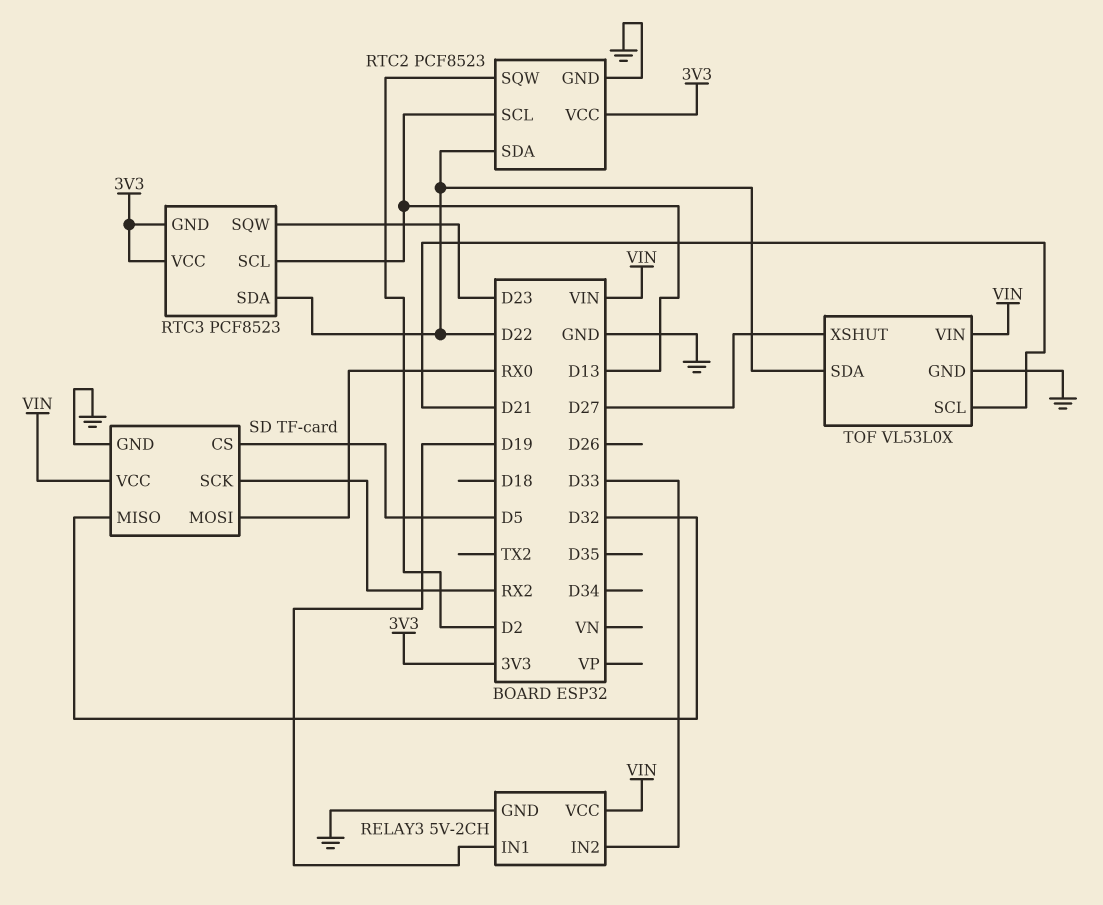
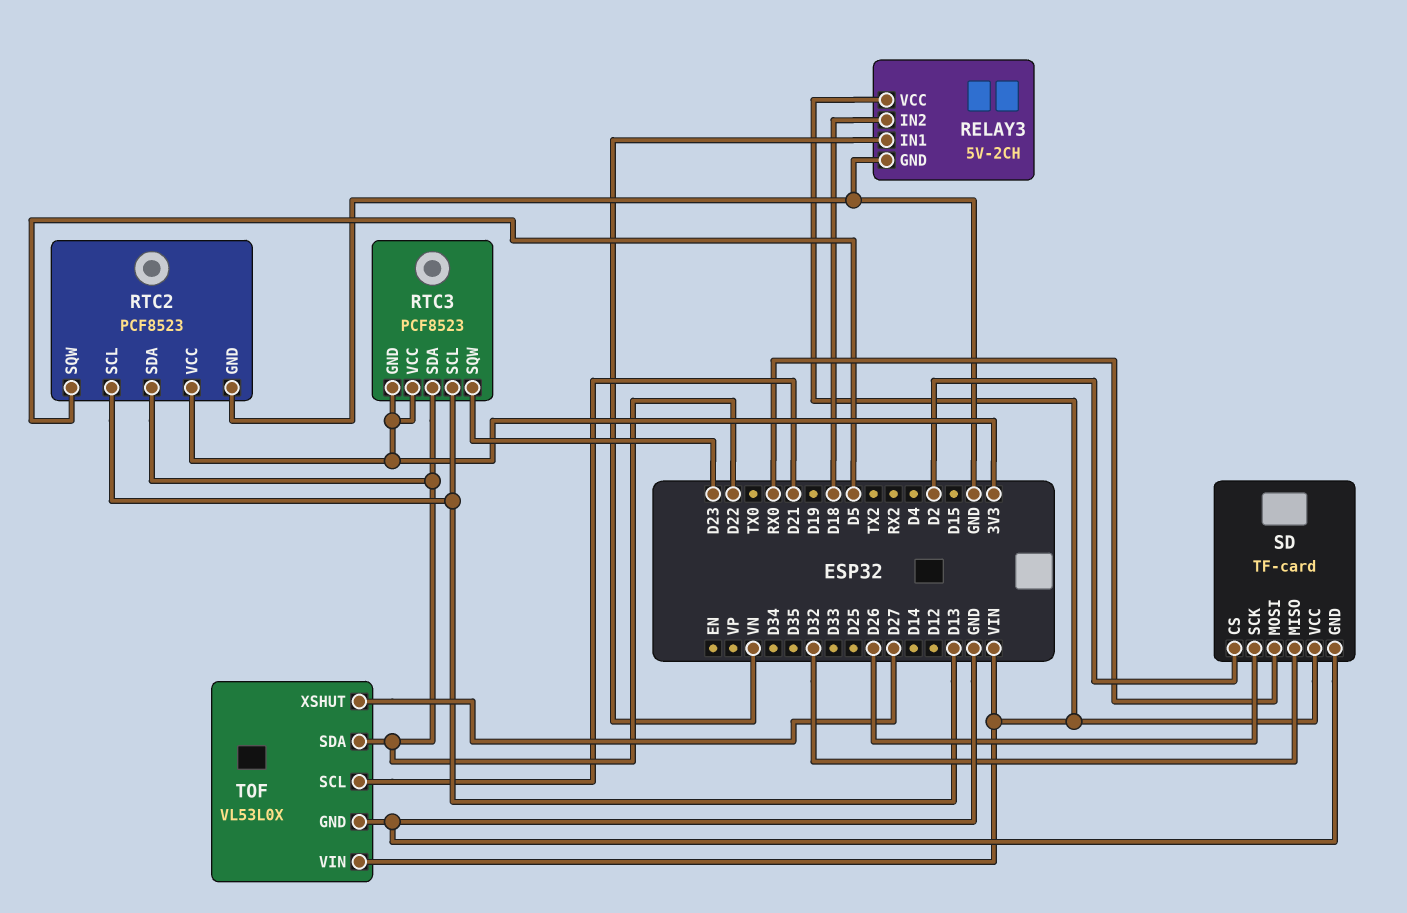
RELAY3 pin IN1: D19 -> VN
RELAY3 pin IN2: D33 -> D18
RTC2 pin SQW: D2 -> D5
SD pin CS: D5 -> D2
SD pin SCK: RX2 -> D26

